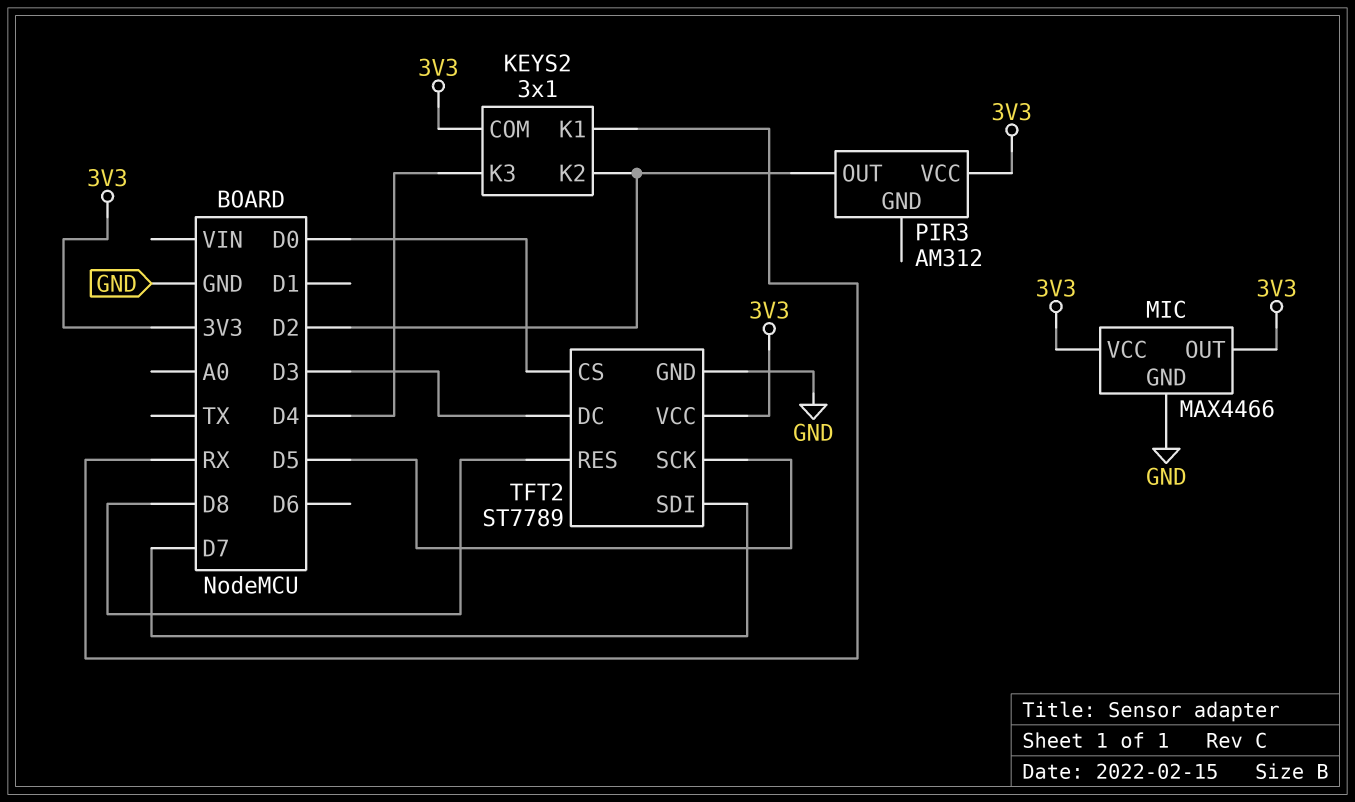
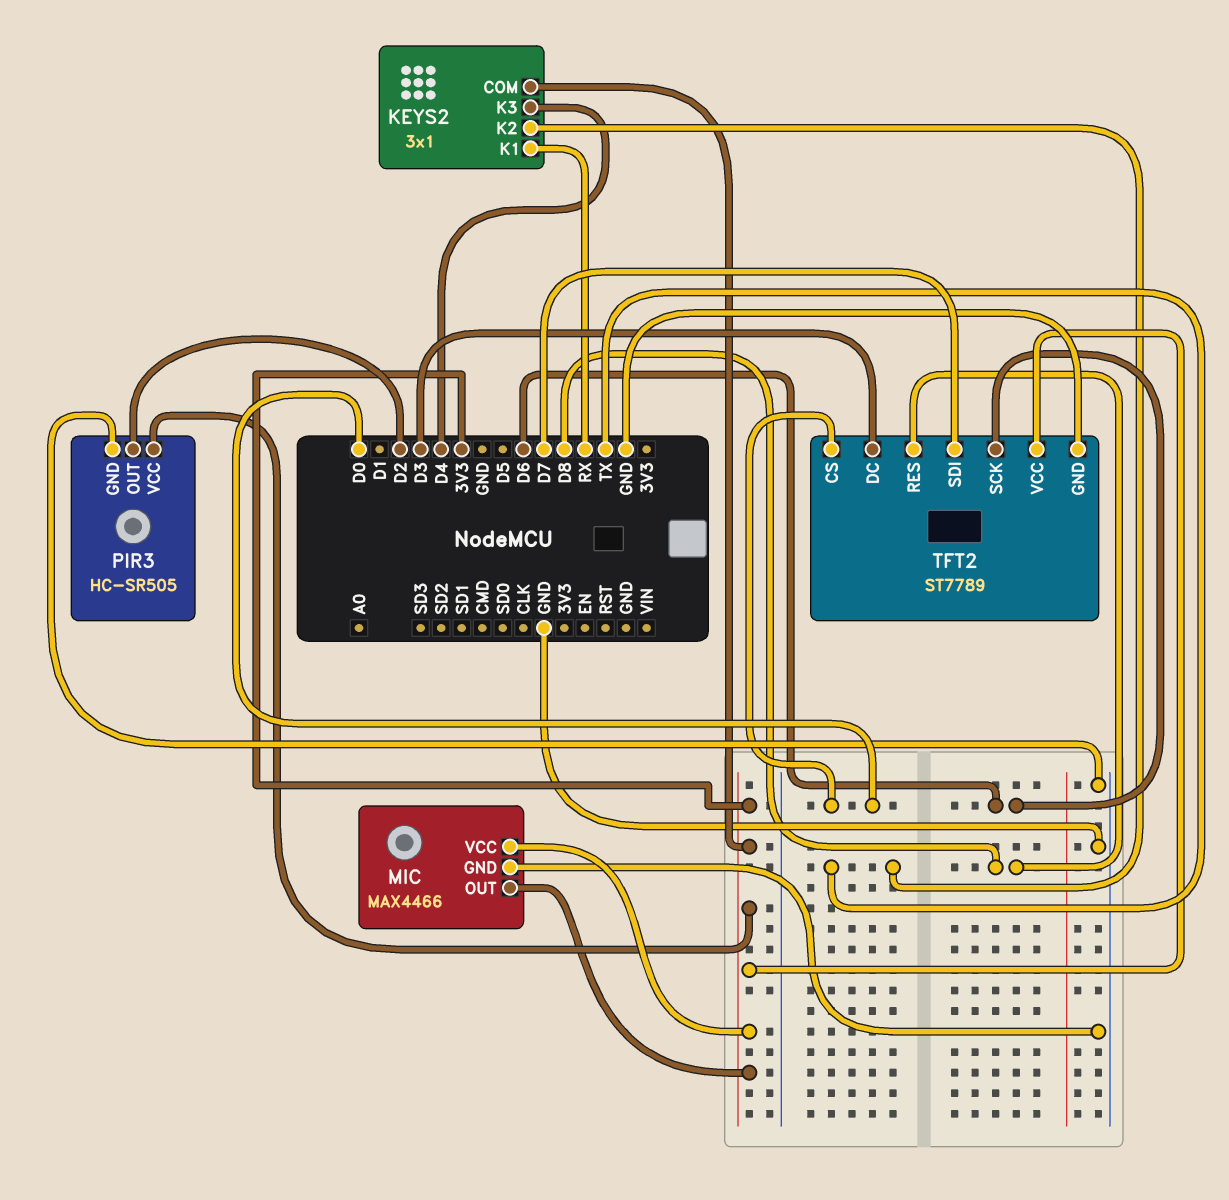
KEYS2 pin K2: D2 -> TX
PIR3: AM312 -> HC-SR505
PIR3 pin GND: none -> GND
TFT2 pin SCK: D5 -> D6

